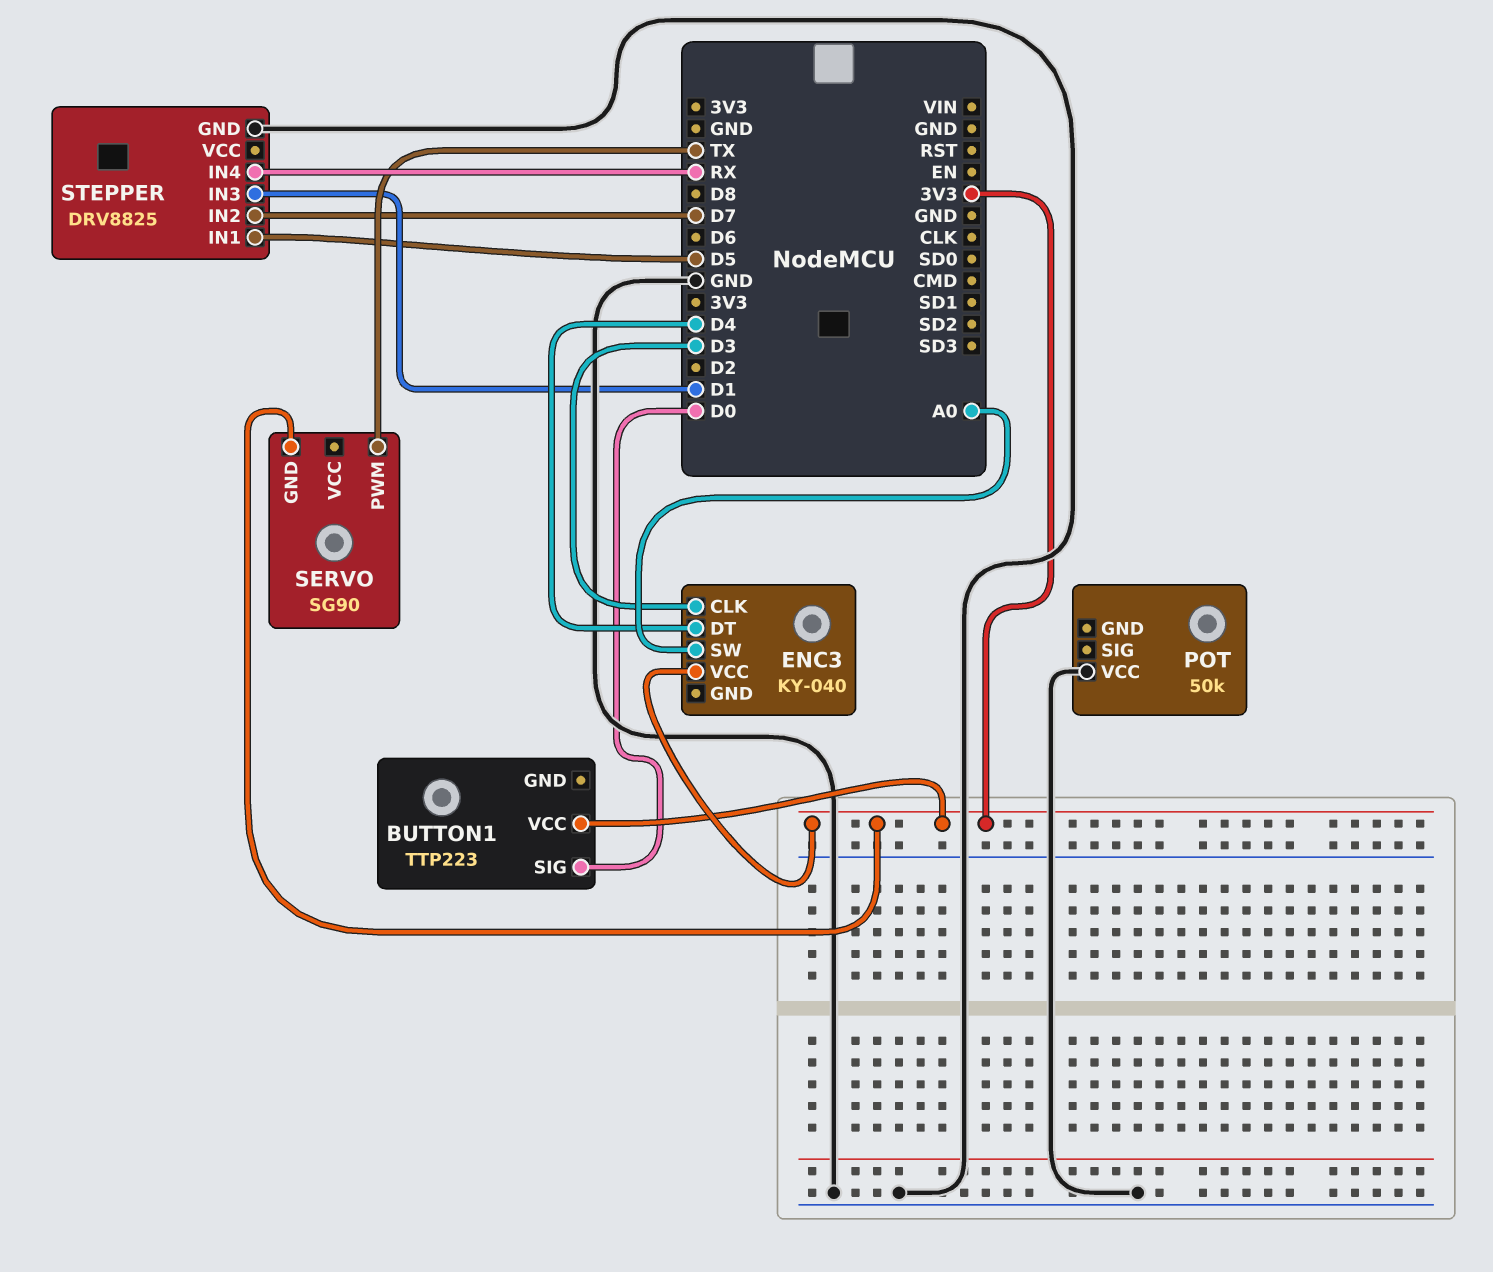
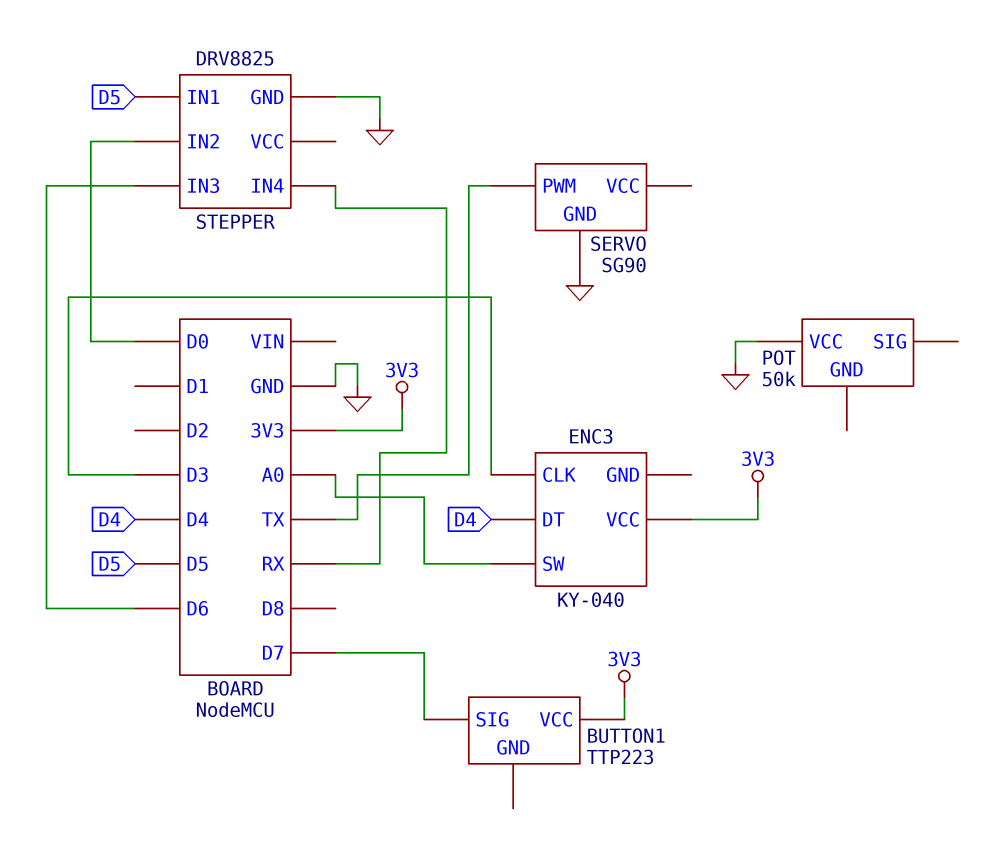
BUTTON1 pin SIG: D0 -> D7
SERVO pin GND: 3V3 -> GND
STEPPER pin IN2: D7 -> D0
STEPPER pin IN3: D1 -> D6

